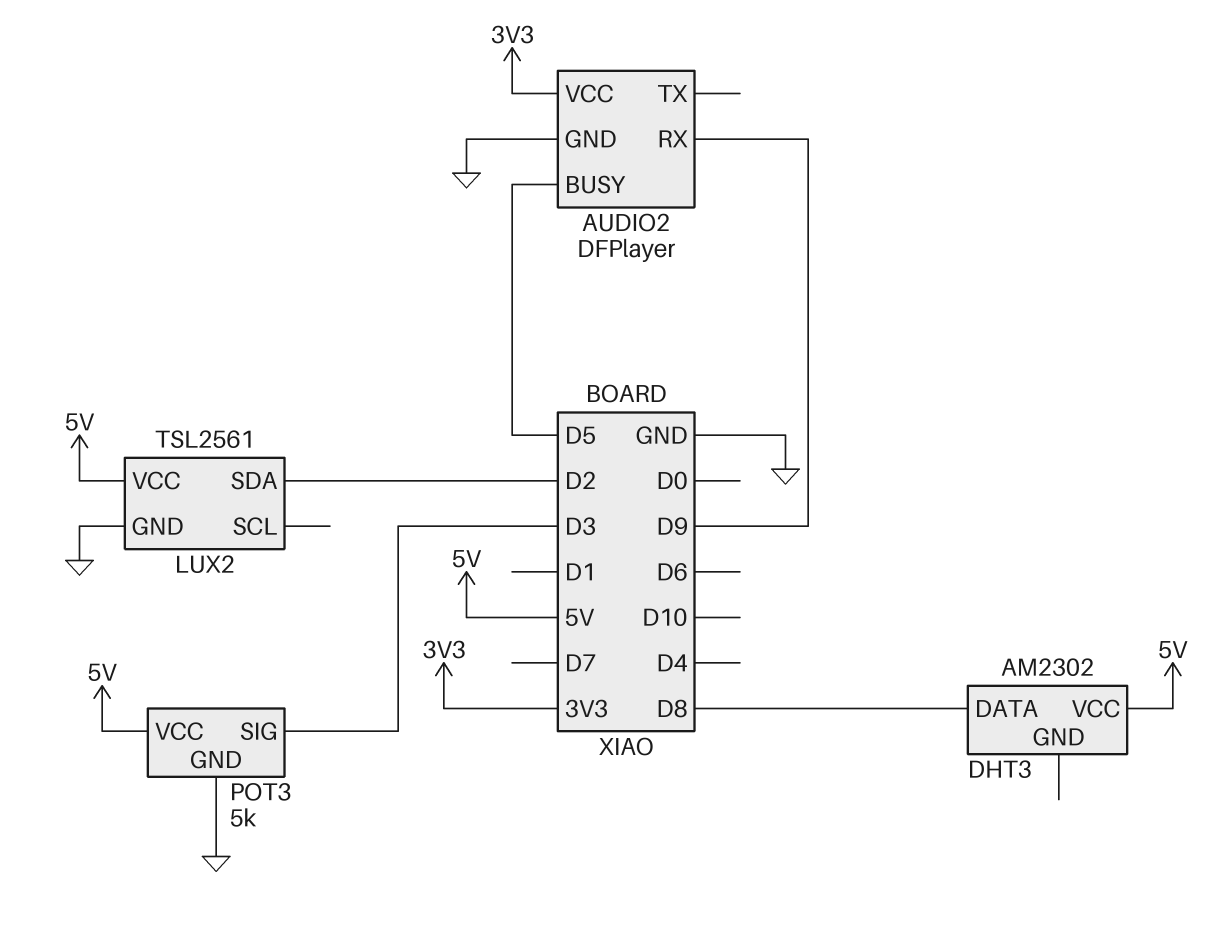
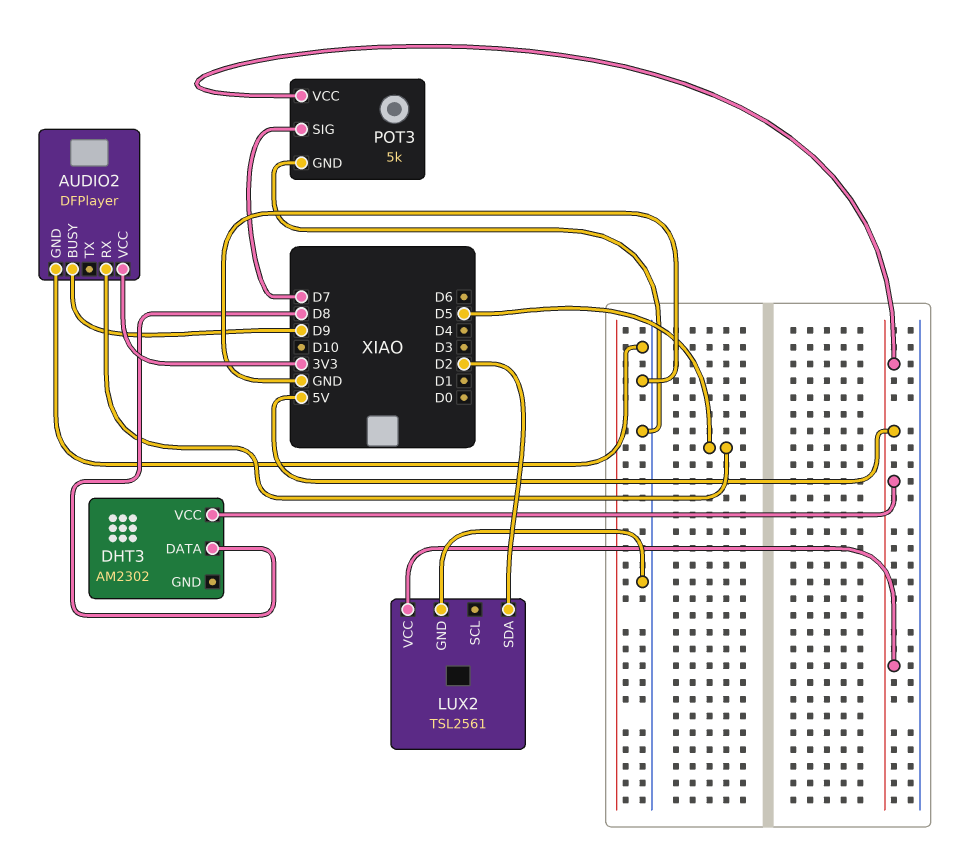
AUDIO2 pin BUSY: D5 -> D9
AUDIO2 pin RX: D9 -> D5
POT3 pin SIG: D3 -> D7

